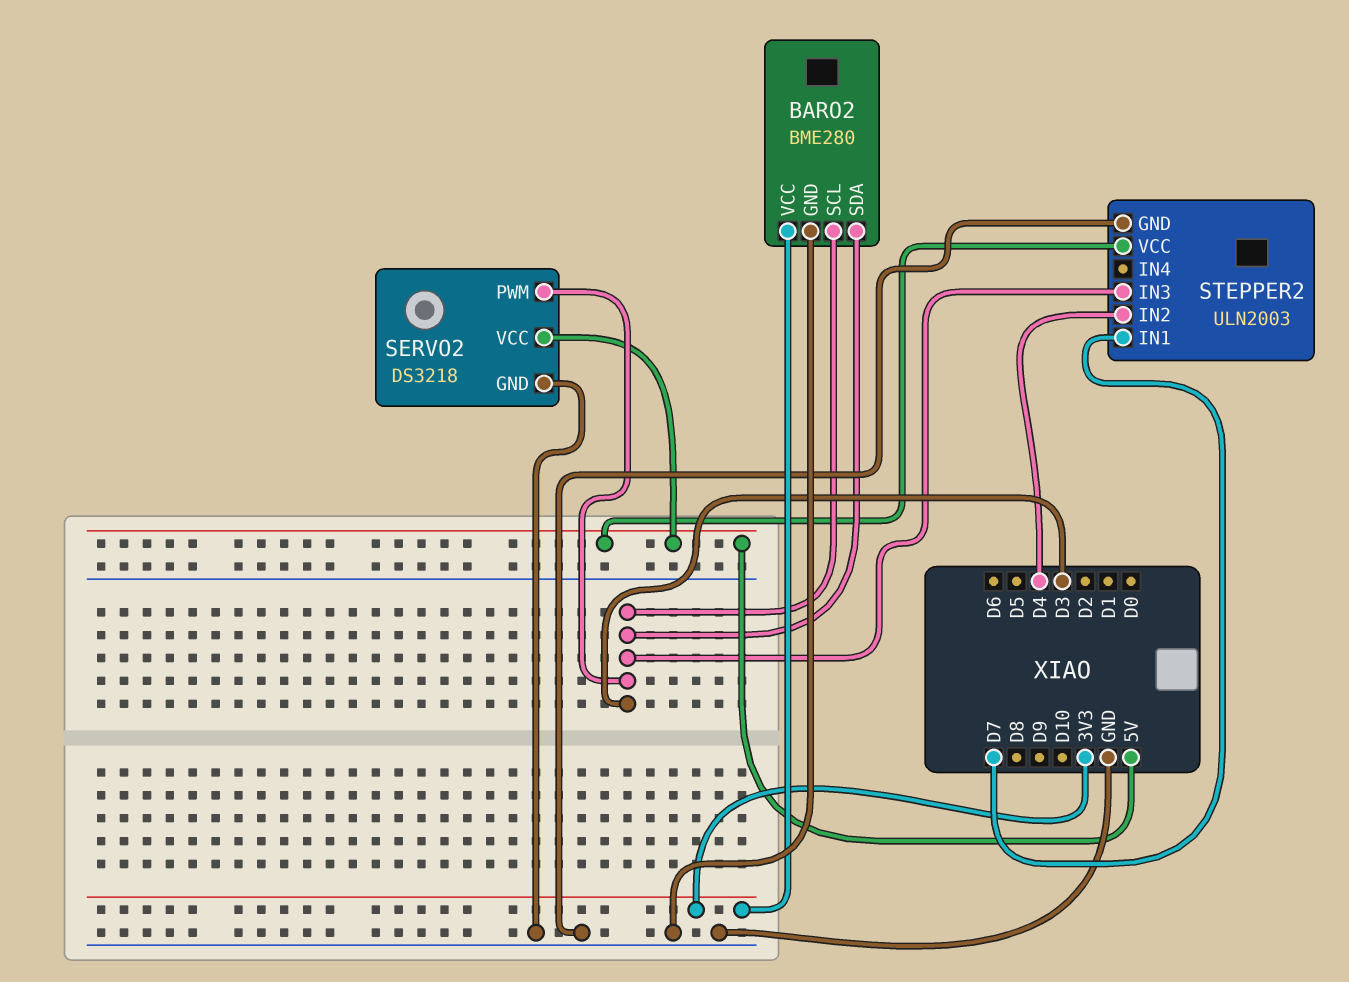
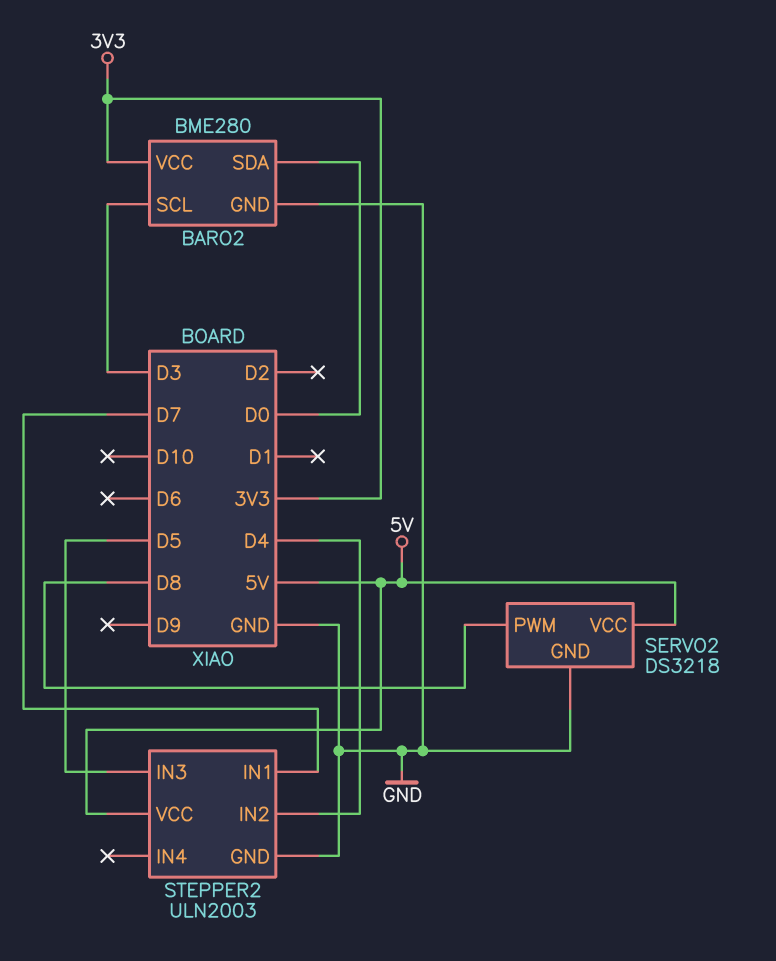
BARO2 pin SDA: D3 -> D0
SERVO2 pin PWM: D3 -> D8
STEPPER2 pin IN3: D3 -> D5

